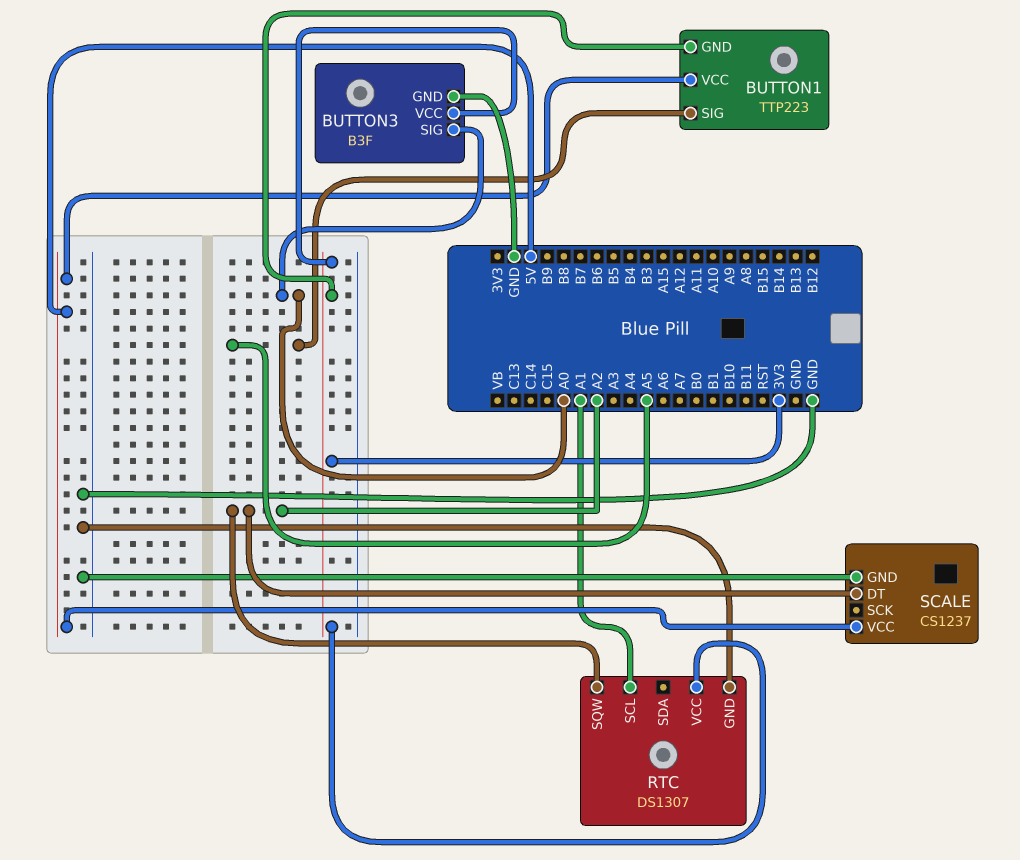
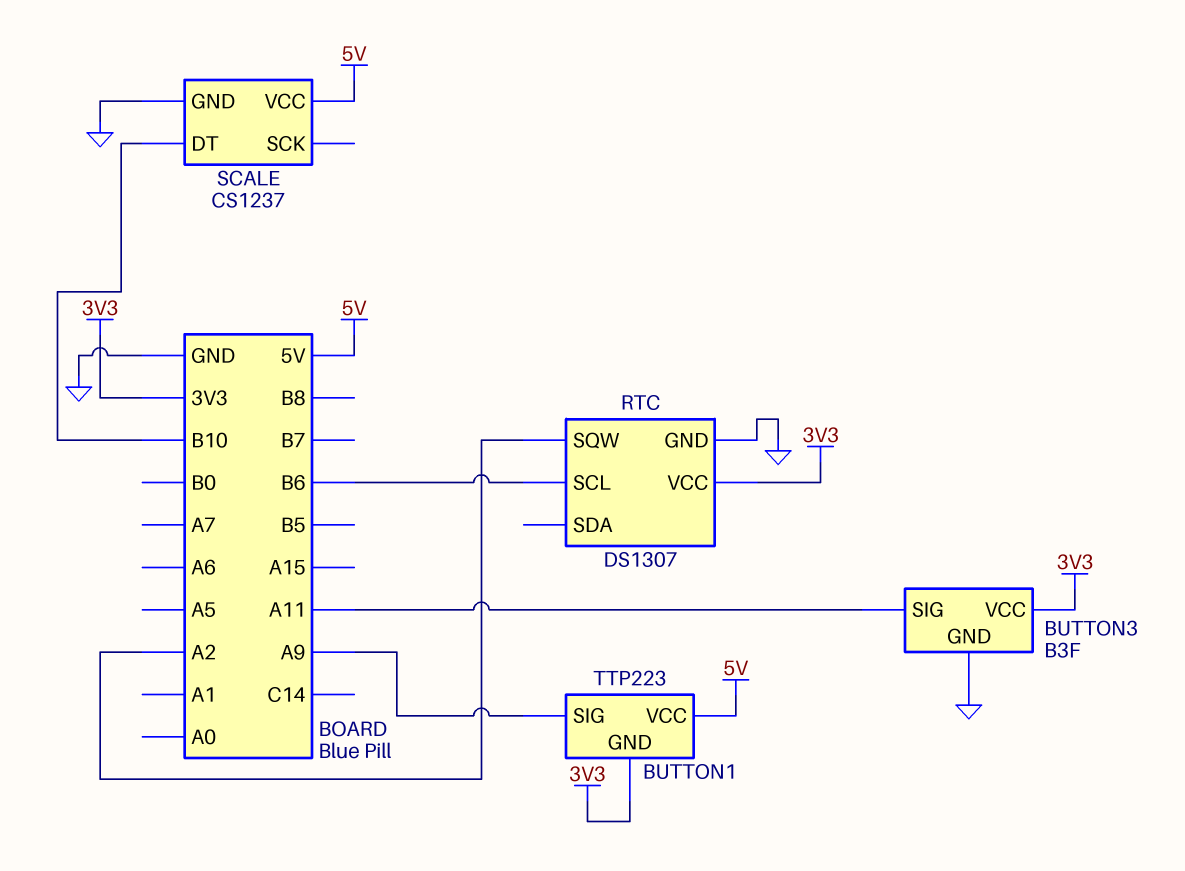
BUTTON1 pin SIG: A5 -> A9
BUTTON3 pin SIG: A0 -> A11
RTC pin SCL: A1 -> B6
SCALE pin DT: A2 -> B10

